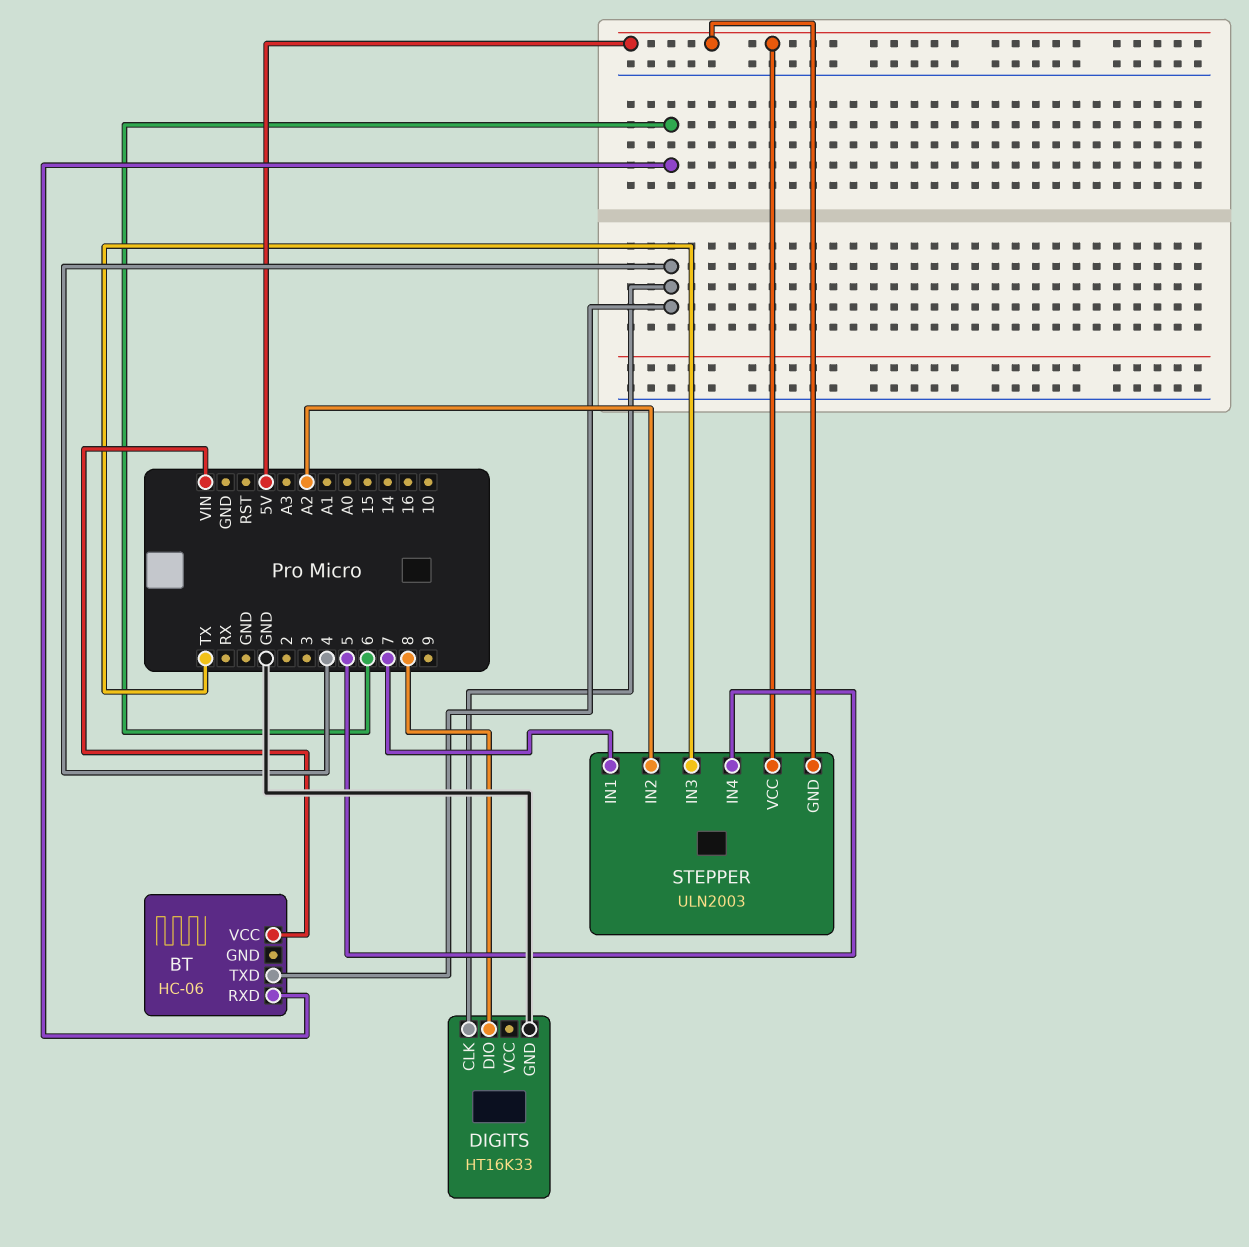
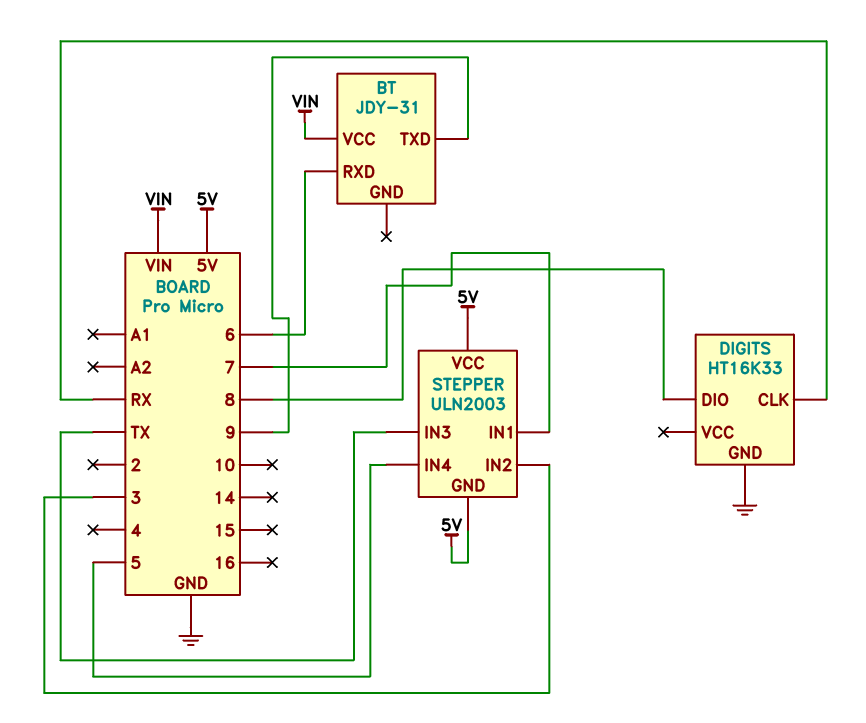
BT: HC-06 -> JDY-31
BT pin TXD: 4 -> 9
DIGITS pin CLK: 4 -> RX
STEPPER pin IN2: A2 -> 3

